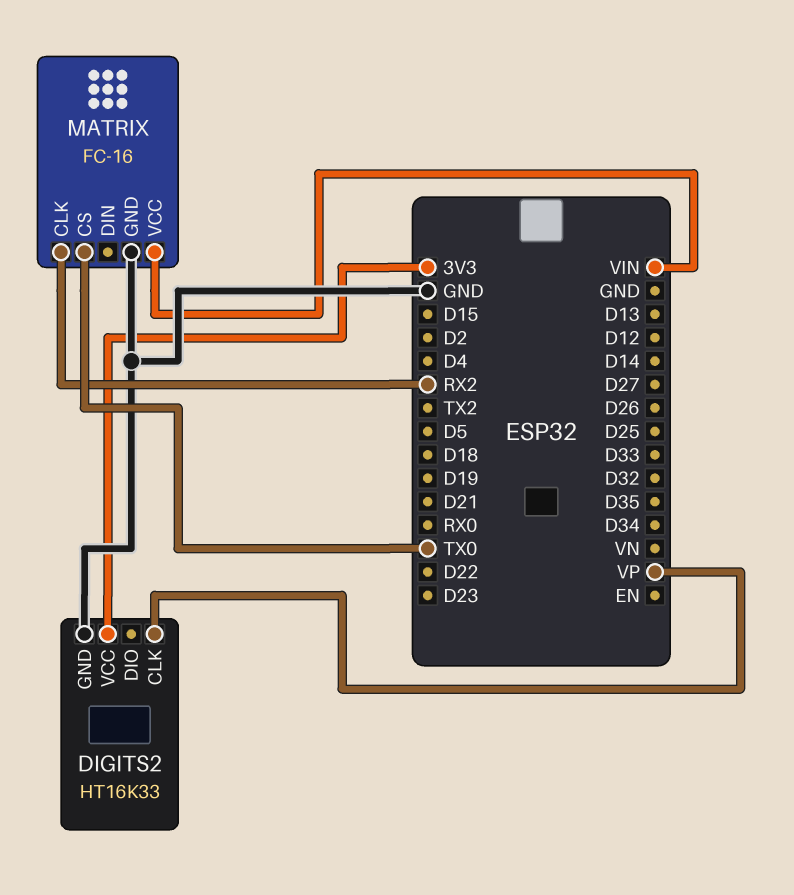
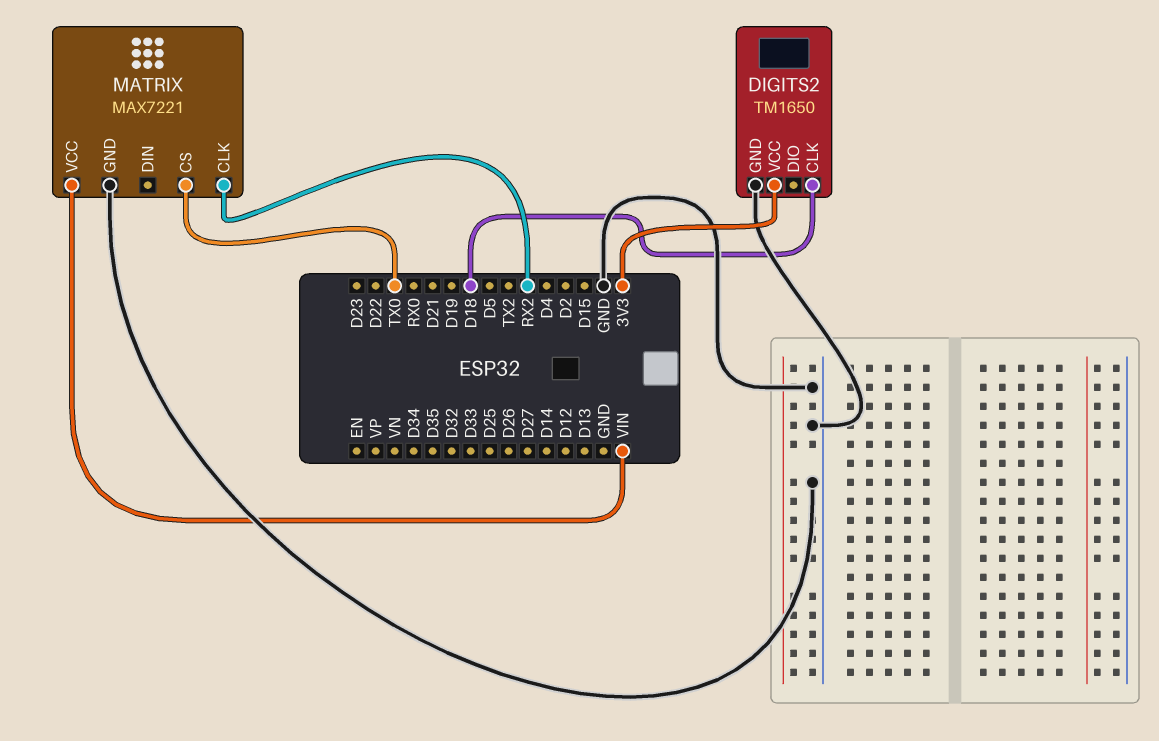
DIGITS2: HT16K33 -> TM1650
DIGITS2 pin CLK: VP -> D18
MATRIX: FC-16 -> MAX7221

